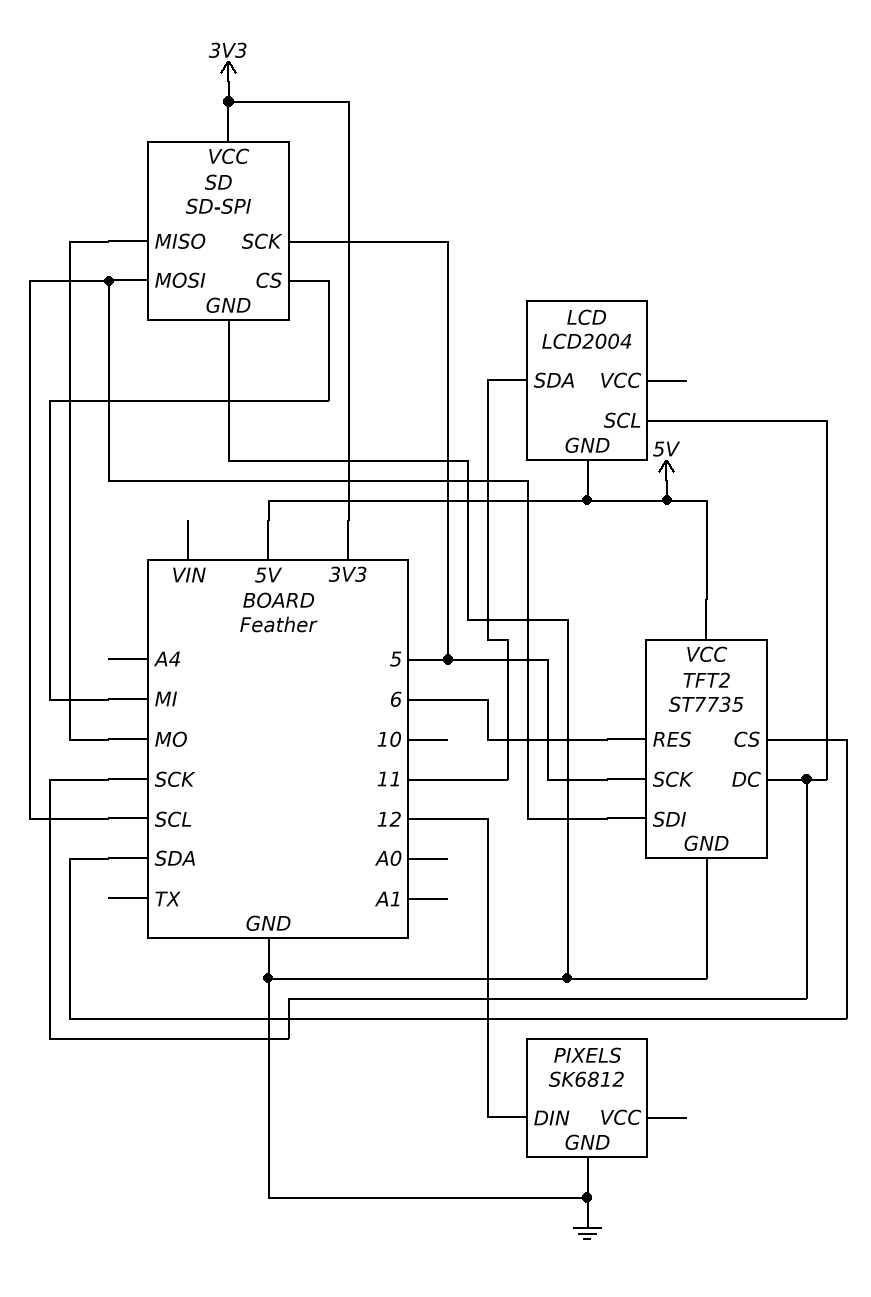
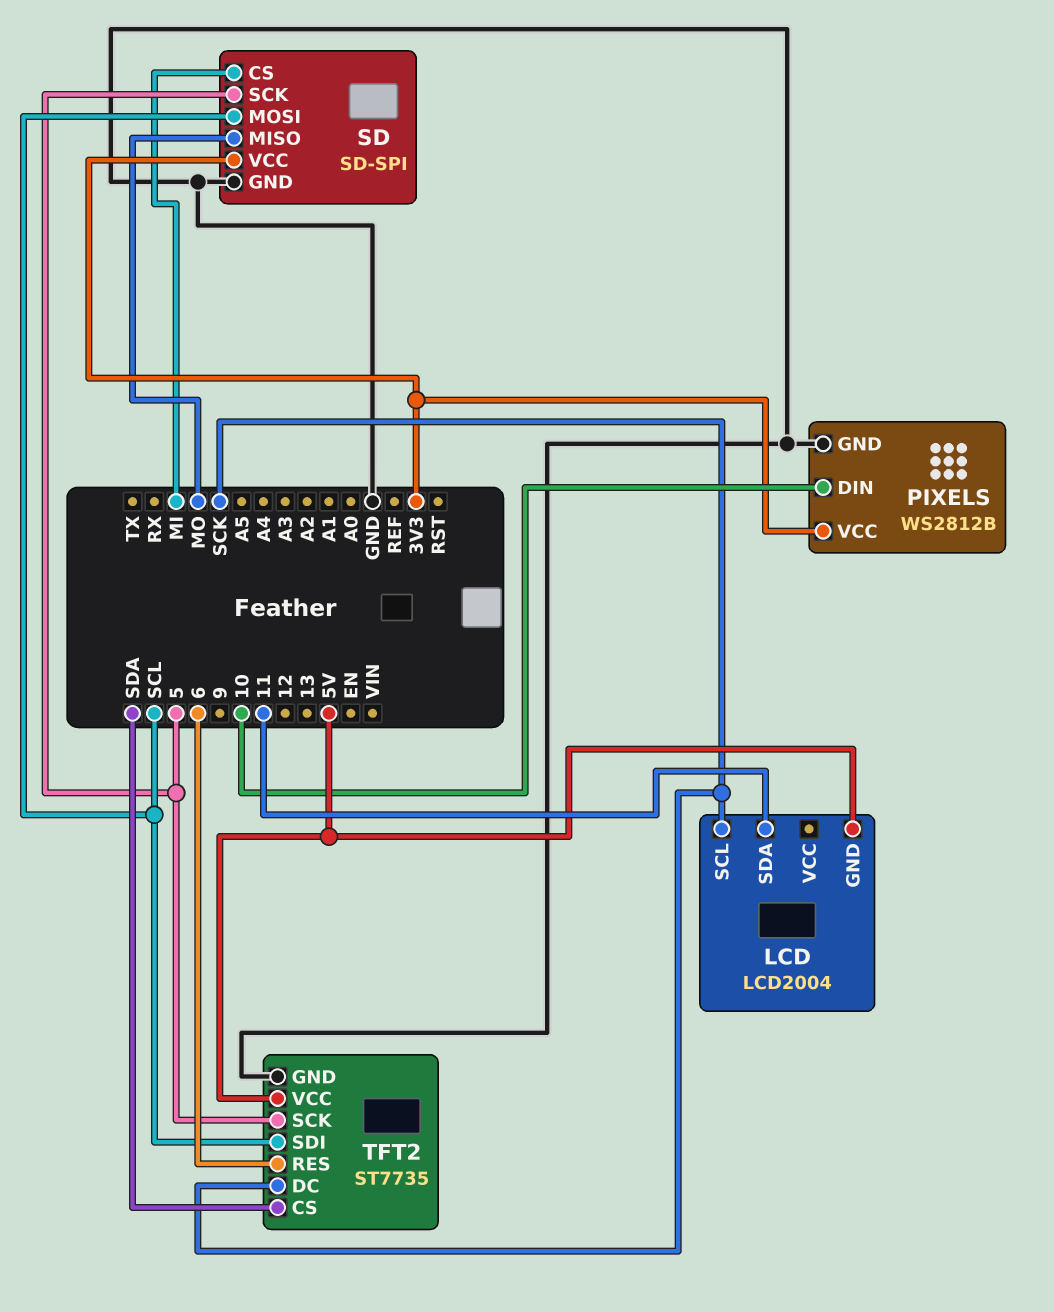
PIXELS: SK6812 -> WS2812B
PIXELS pin DIN: 12 -> 10
PIXELS pin VCC: none -> 3V3

